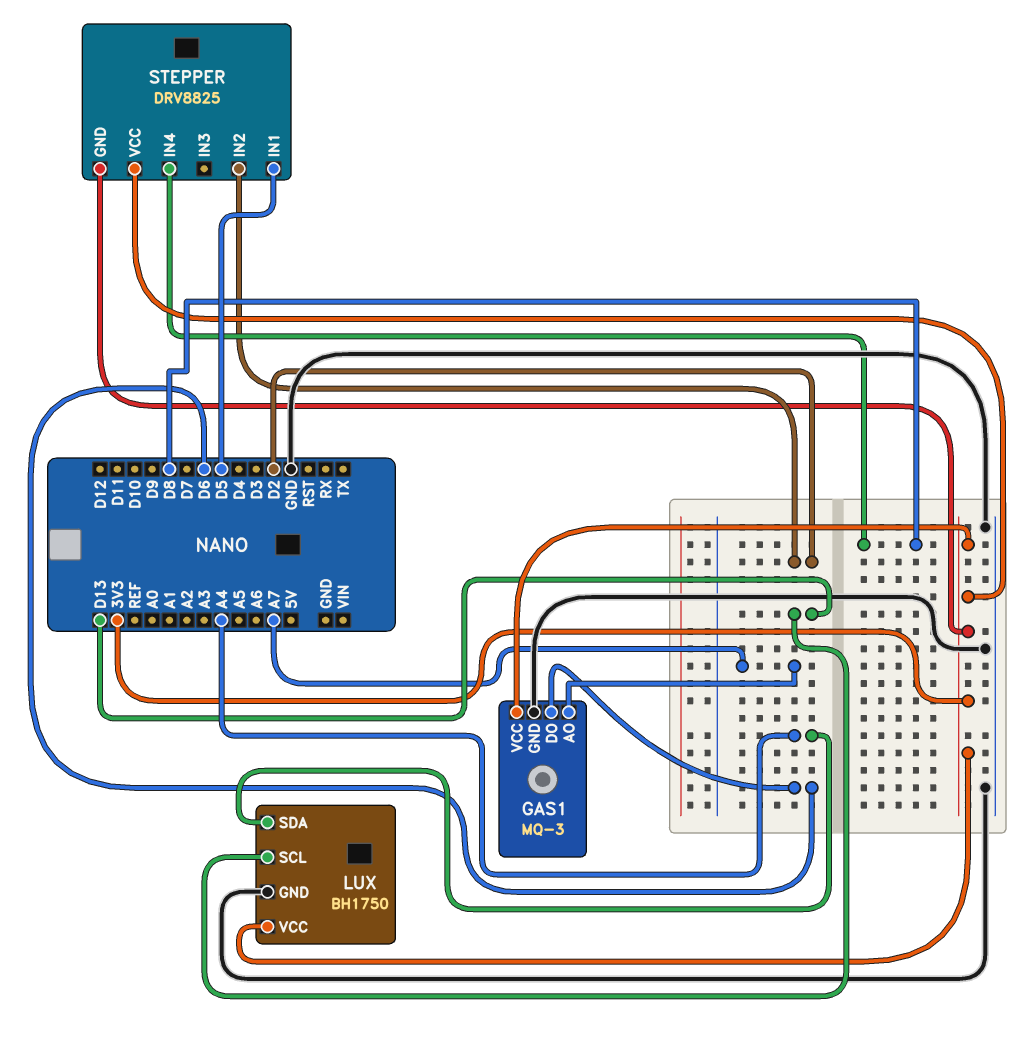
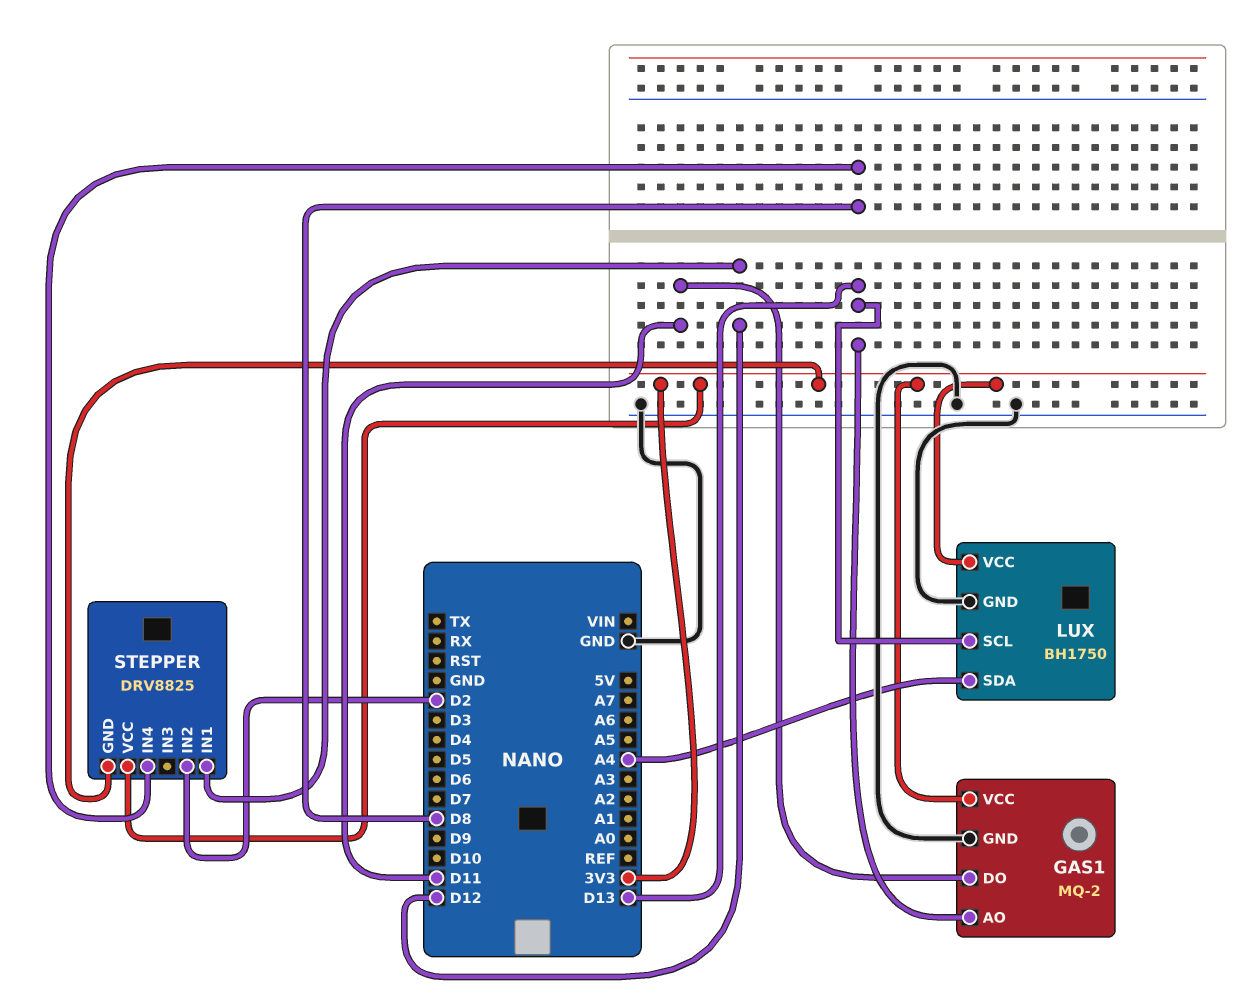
GAS1: MQ-3 -> MQ-2
GAS1 pin AO: A7 -> D13
GAS1 pin DO: D6 -> D11
STEPPER pin IN1: D5 -> D12

